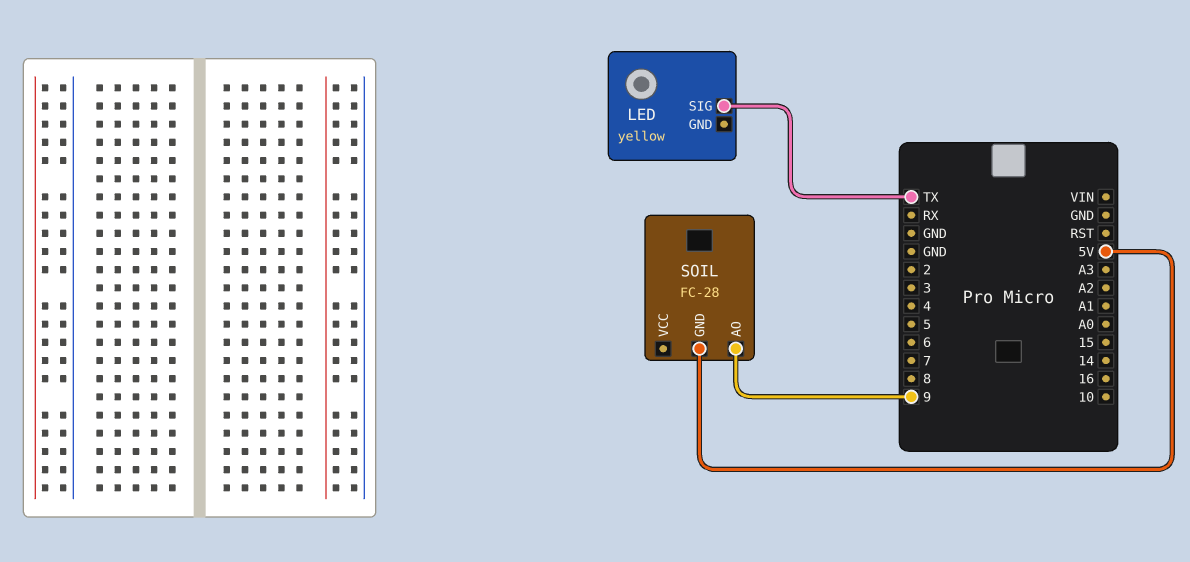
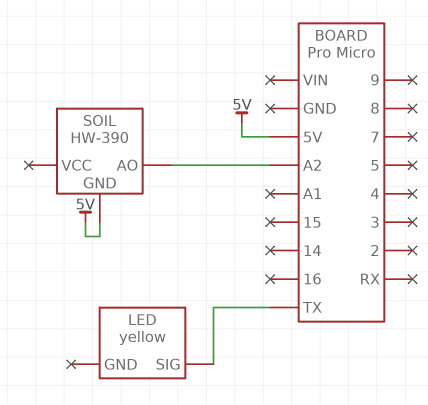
SOIL: FC-28 -> HW-390
SOIL pin AO: 9 -> A2

